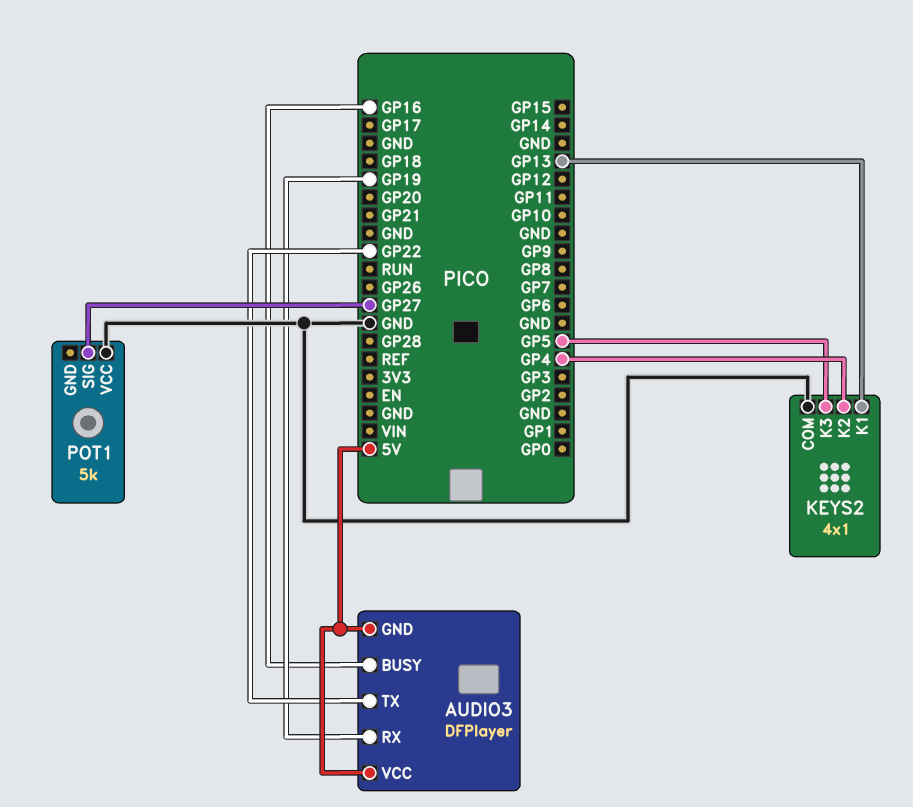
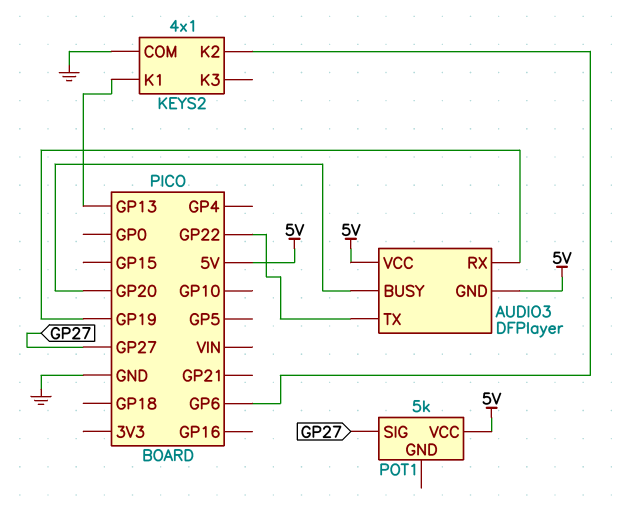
AUDIO3 pin BUSY: GP16 -> GP20
KEYS2 pin K2: GP4 -> GP6
KEYS2 pin K3: GP5 -> none
POT1 pin VCC: GND -> 5V

